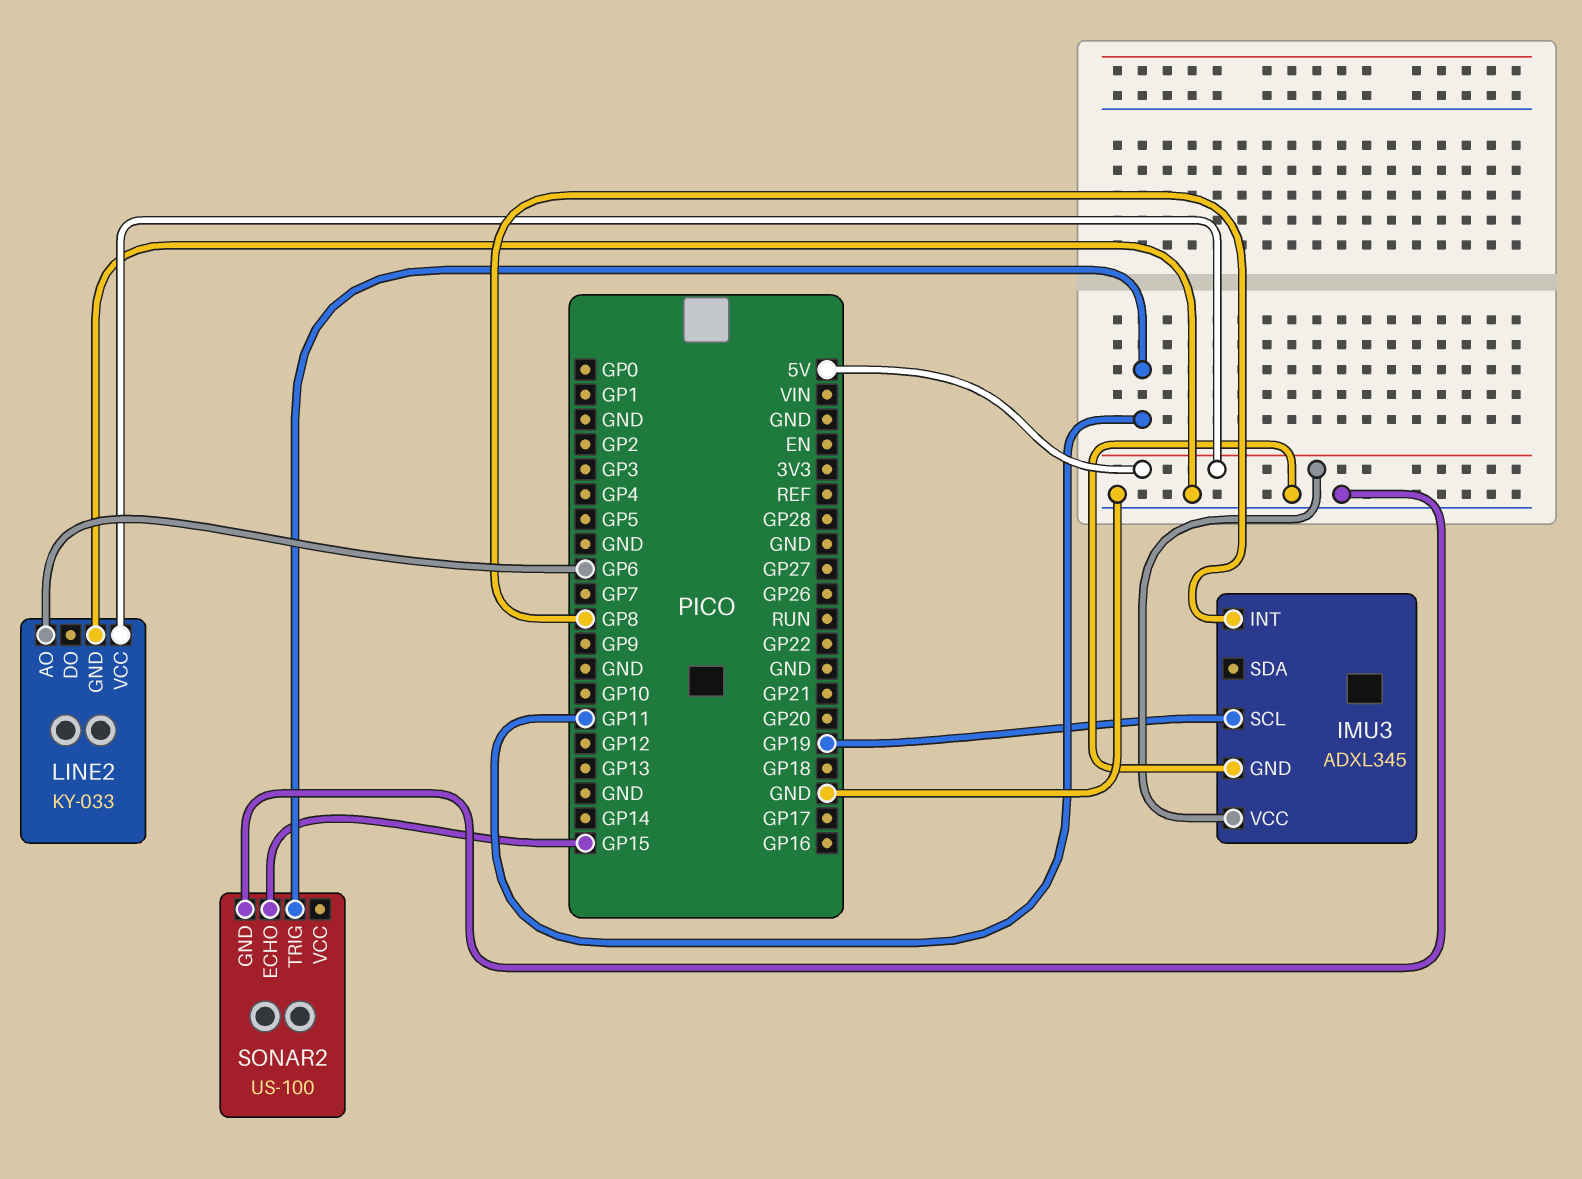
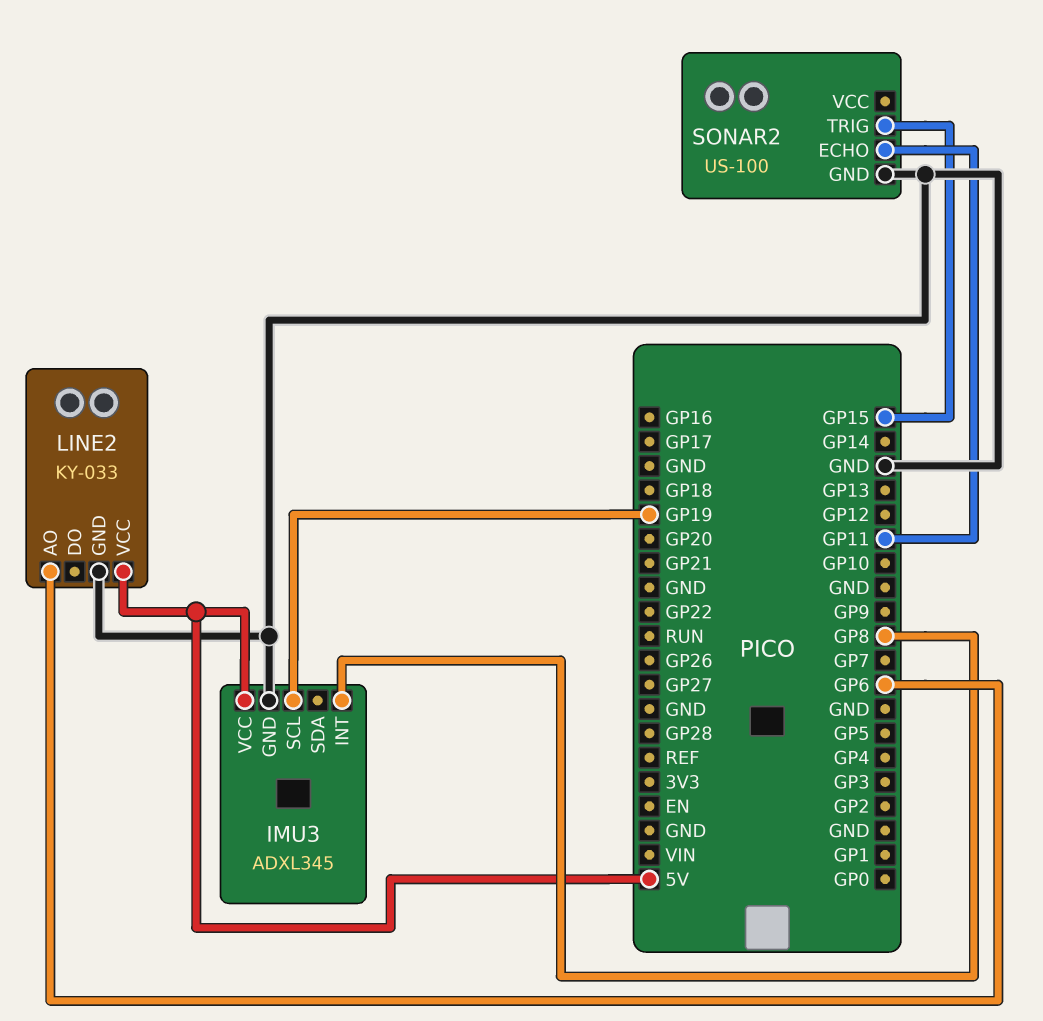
SONAR2 pin ECHO: GP15 -> GP11
SONAR2 pin TRIG: GP11 -> GP15

